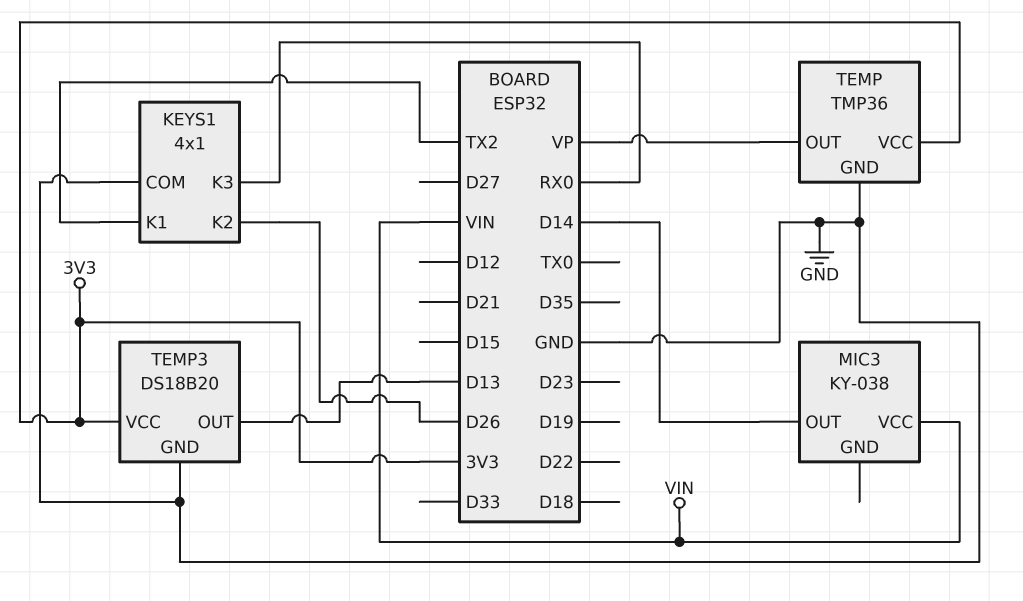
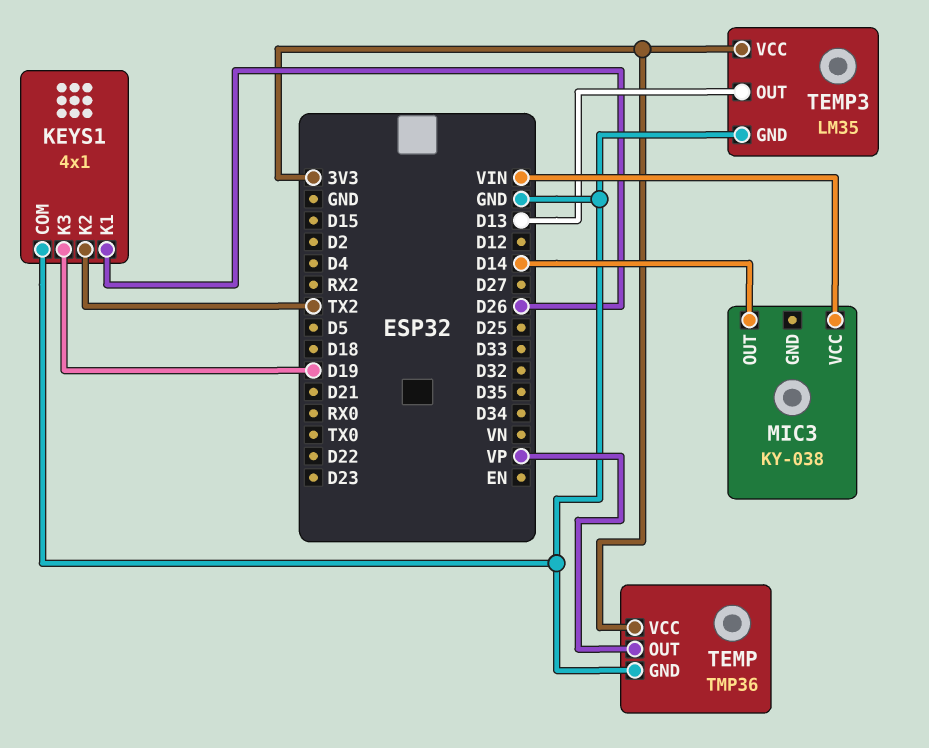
KEYS1 pin K1: TX2 -> D26
KEYS1 pin K2: D26 -> TX2
KEYS1 pin K3: RX0 -> D19
TEMP3: DS18B20 -> LM35

